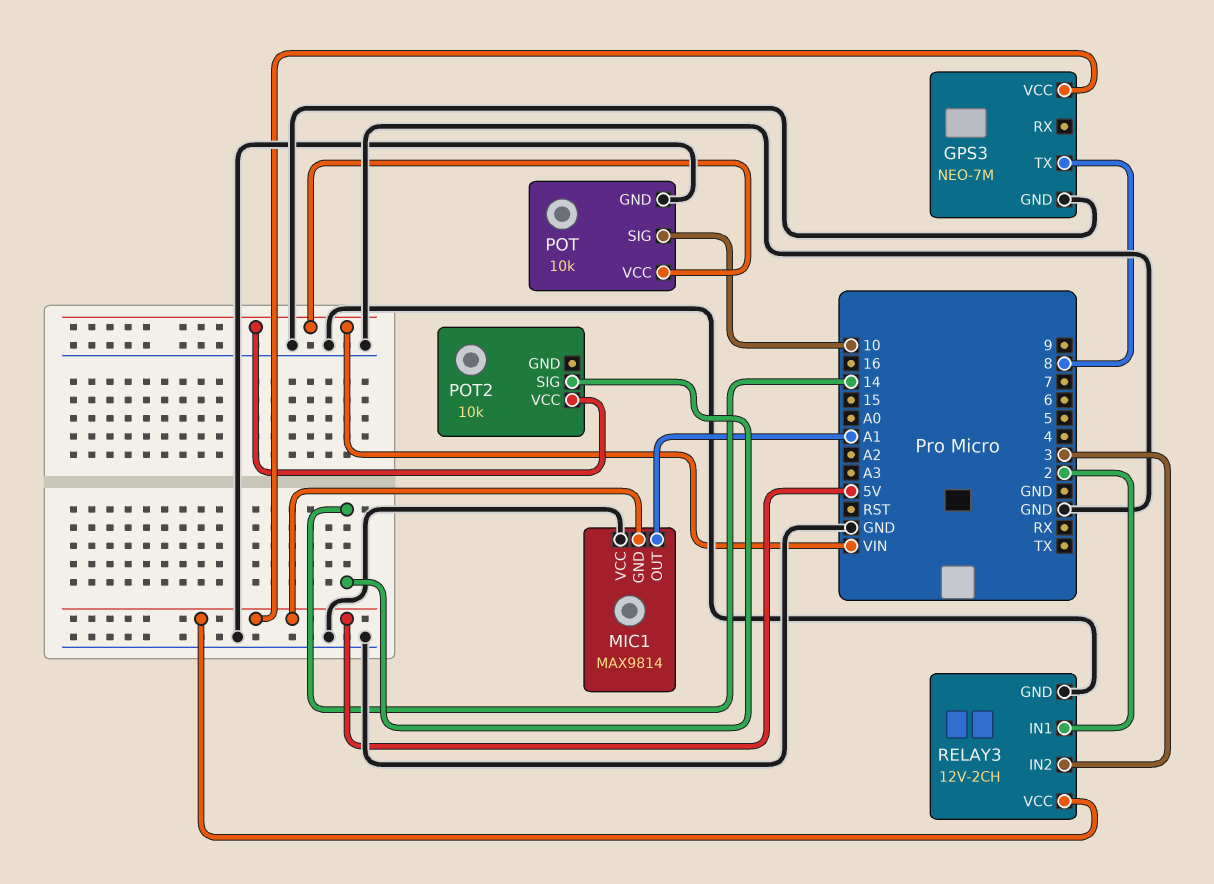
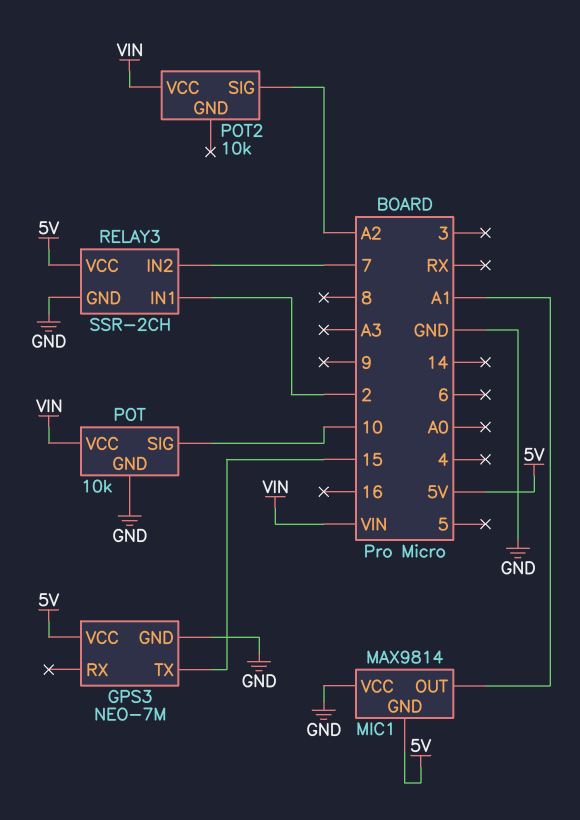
GPS3 pin TX: 8 -> 15
POT2 pin SIG: 14 -> A2
RELAY3: 12V-2CH -> SSR-2CH
RELAY3 pin IN2: 3 -> 7

